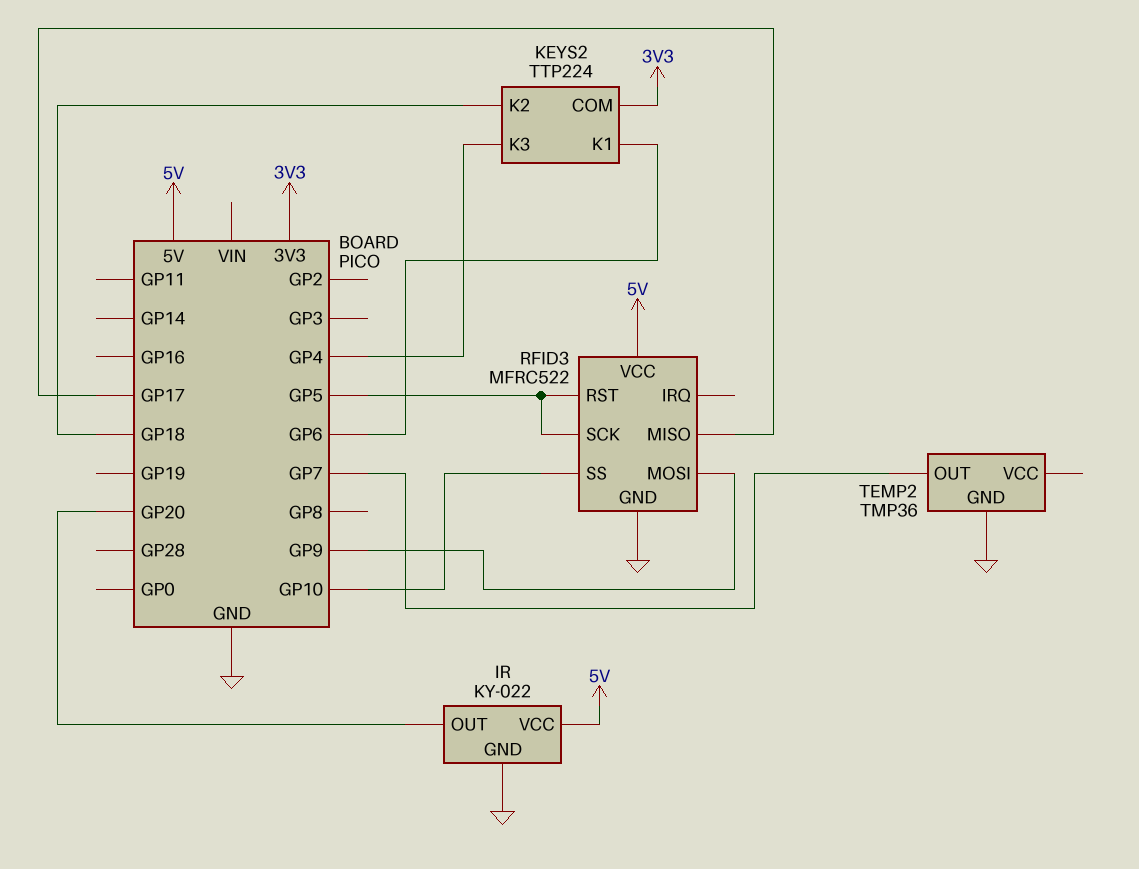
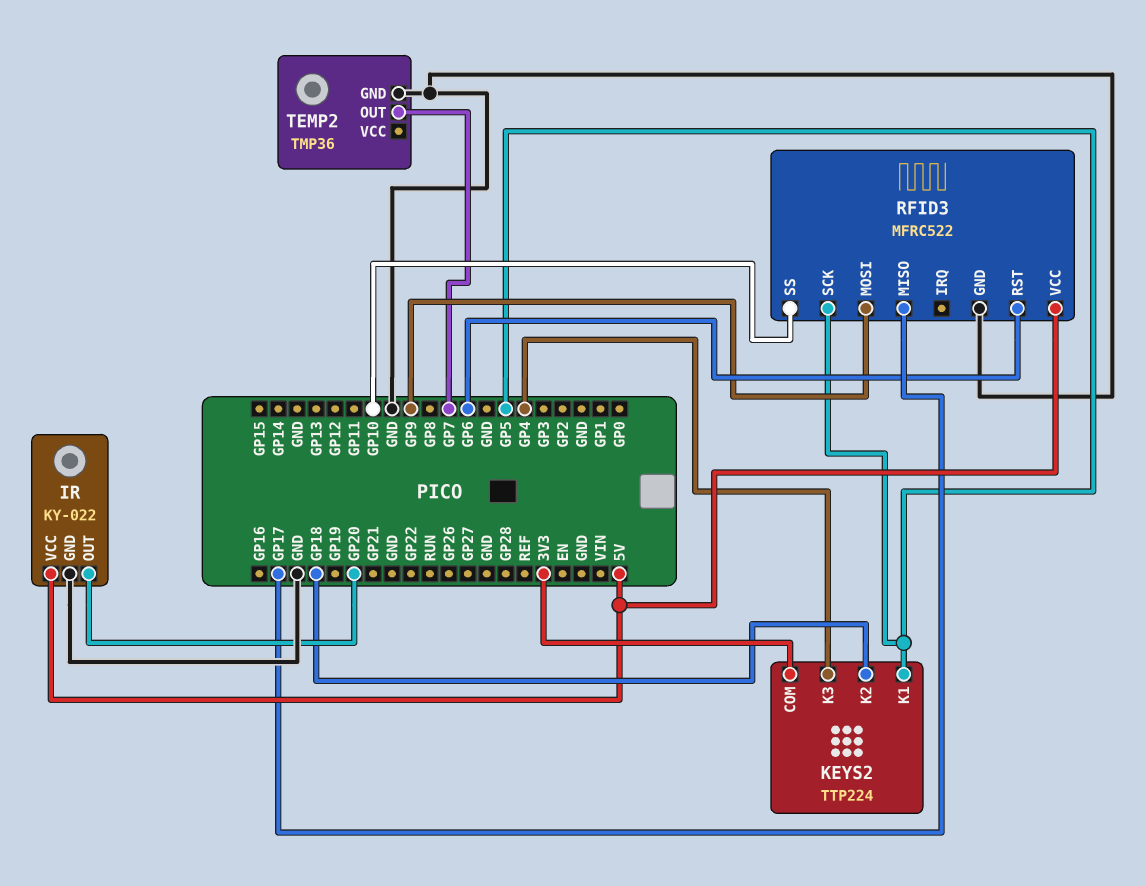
KEYS2 pin K1: GP6 -> GP5
RFID3 pin RST: GP5 -> GP6

